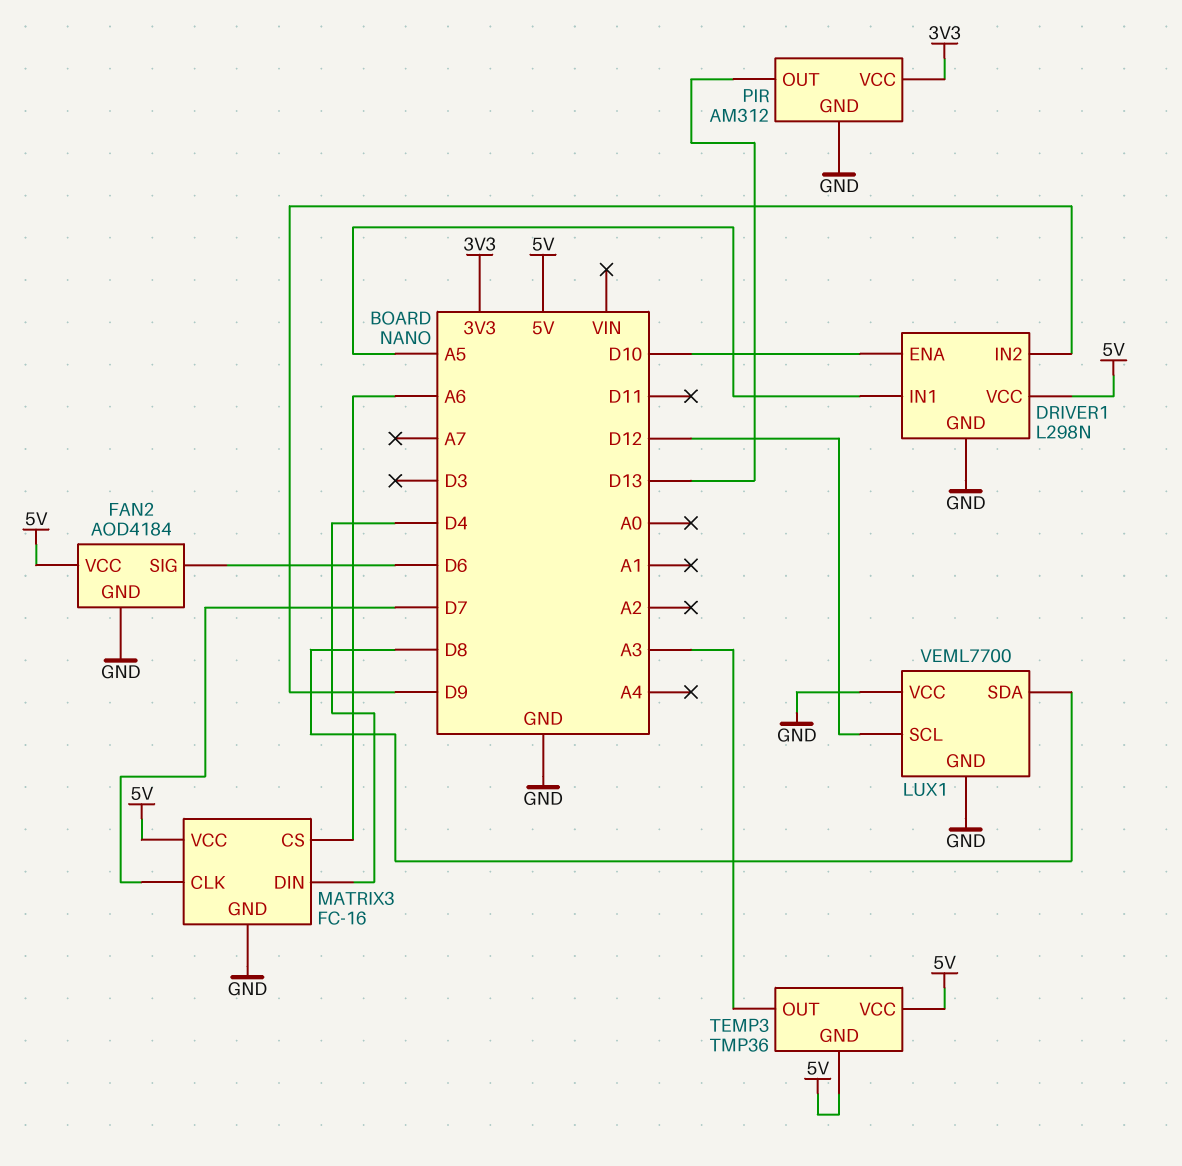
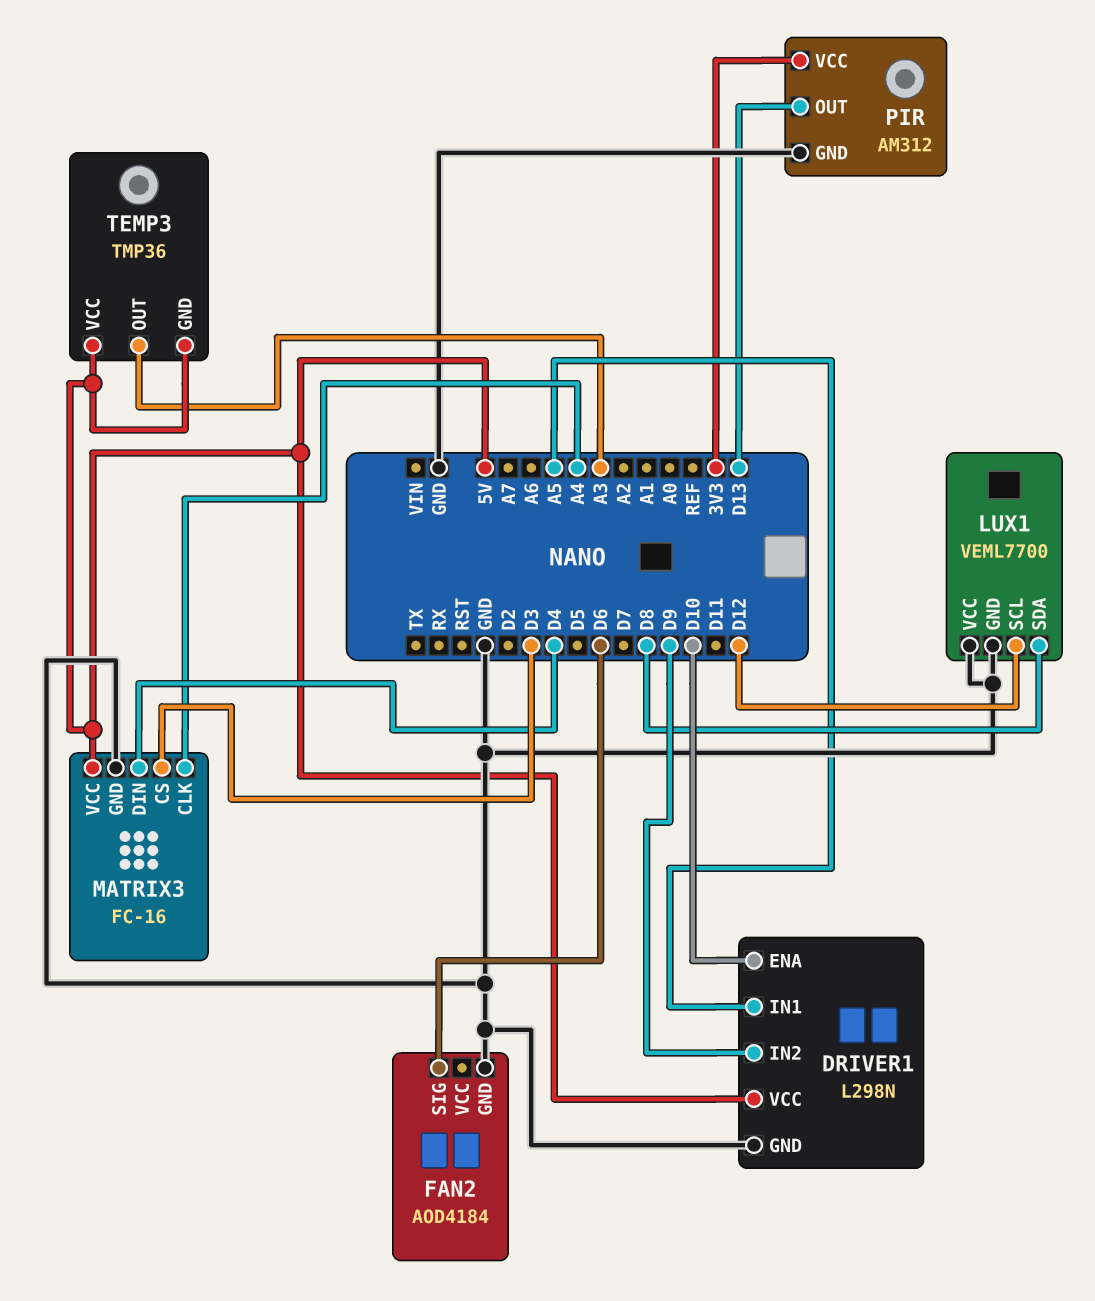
FAN2 pin VCC: 5V -> none
MATRIX3 pin CLK: D7 -> A4
MATRIX3 pin CS: A6 -> D3

